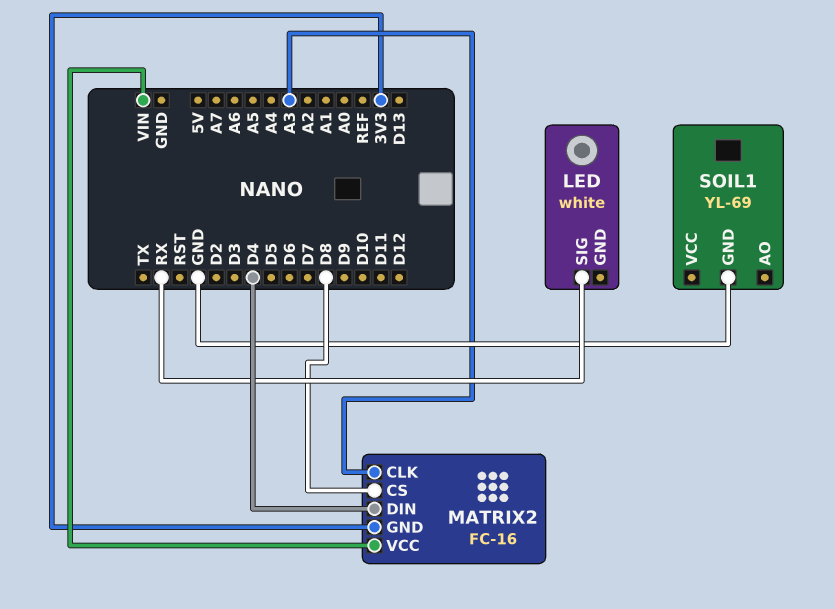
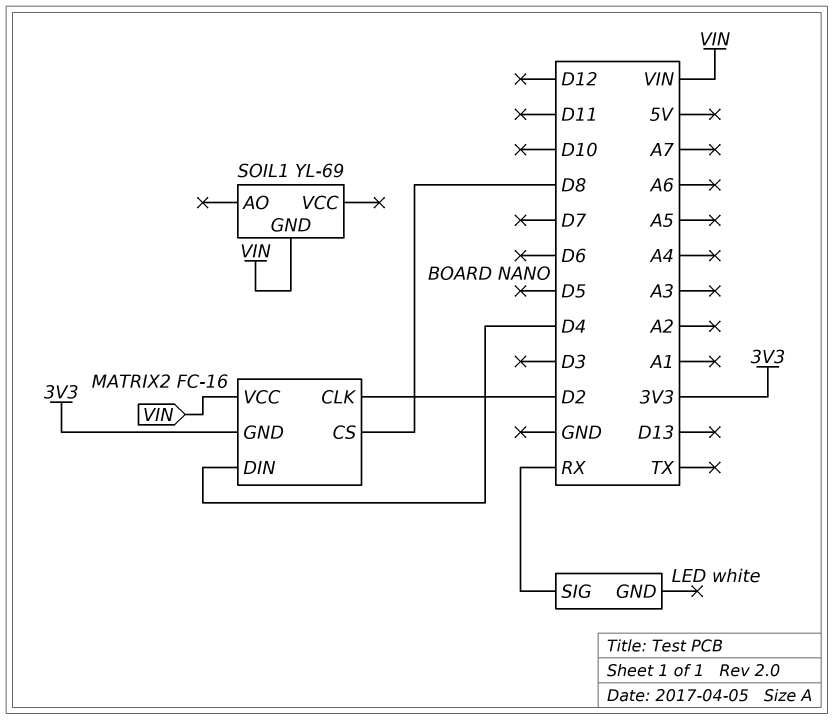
MATRIX2 pin CLK: A3 -> D2
SOIL1 pin GND: GND -> VIN

